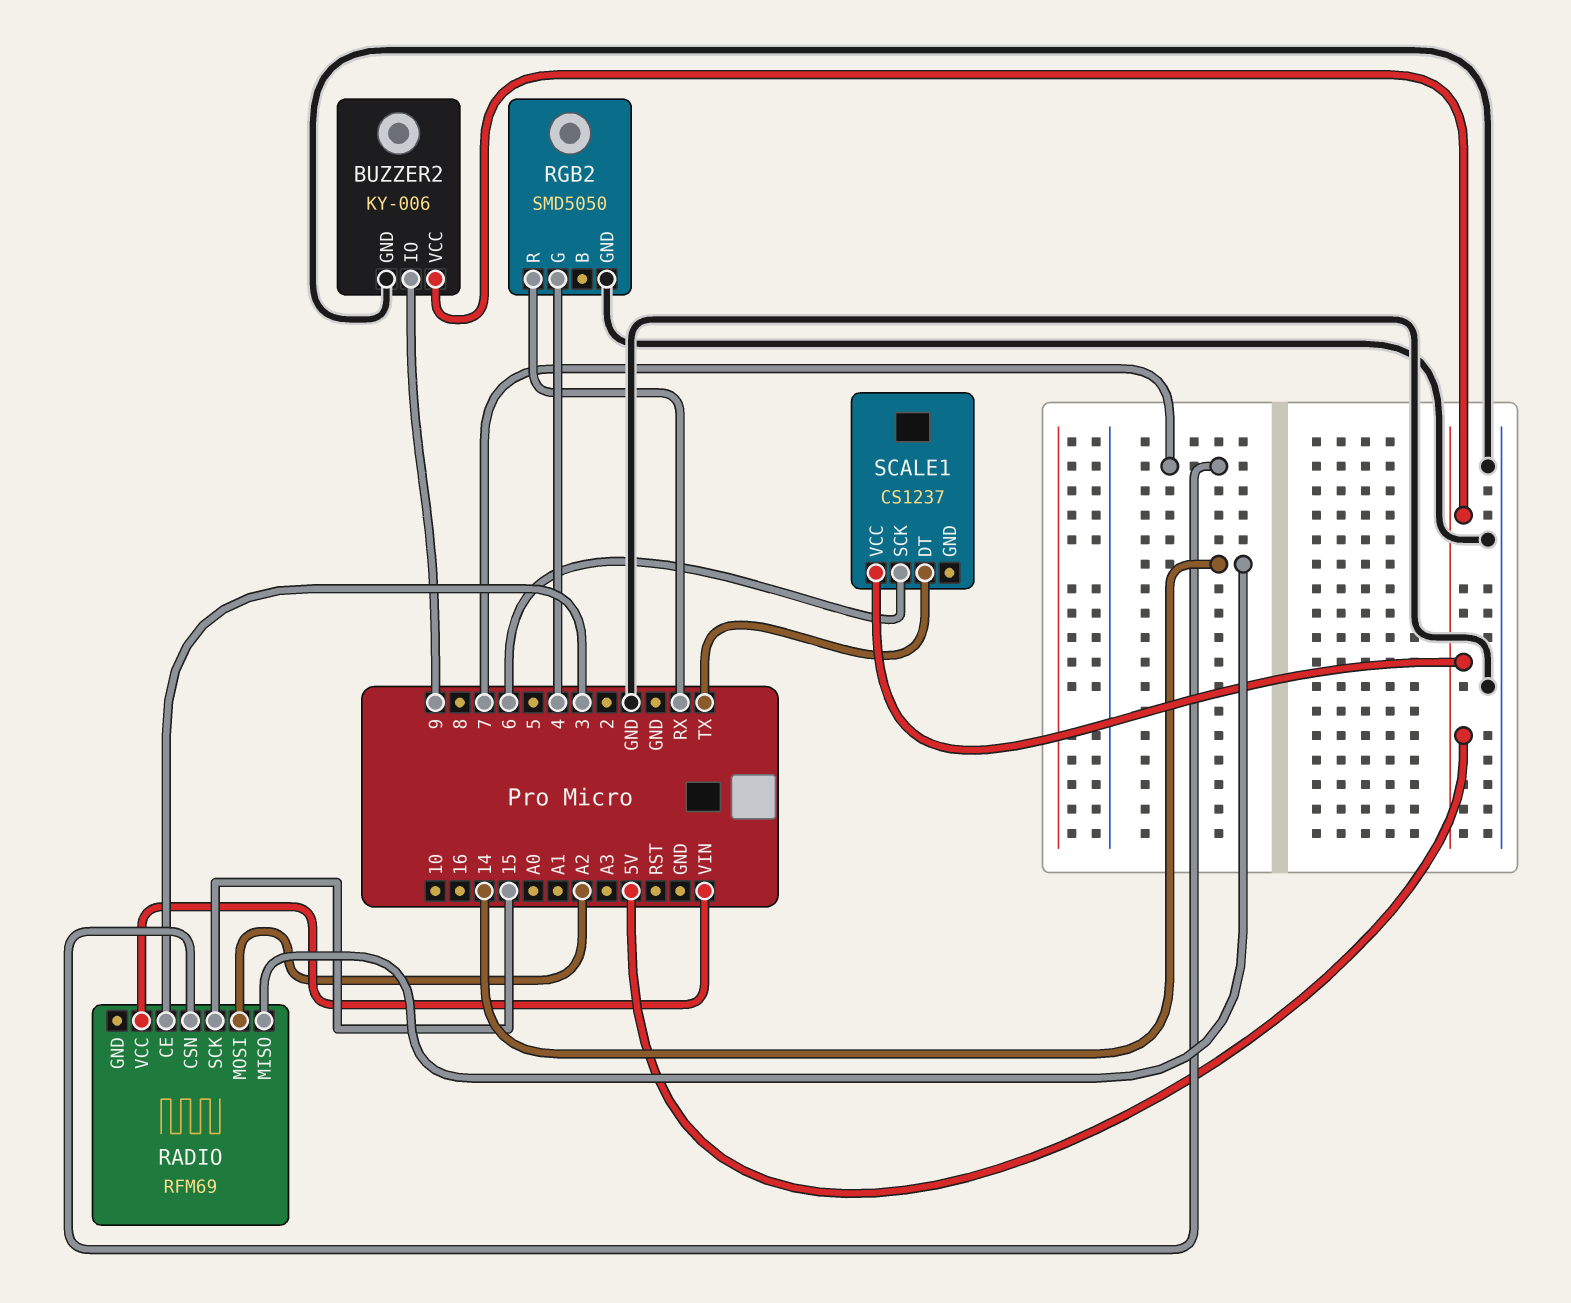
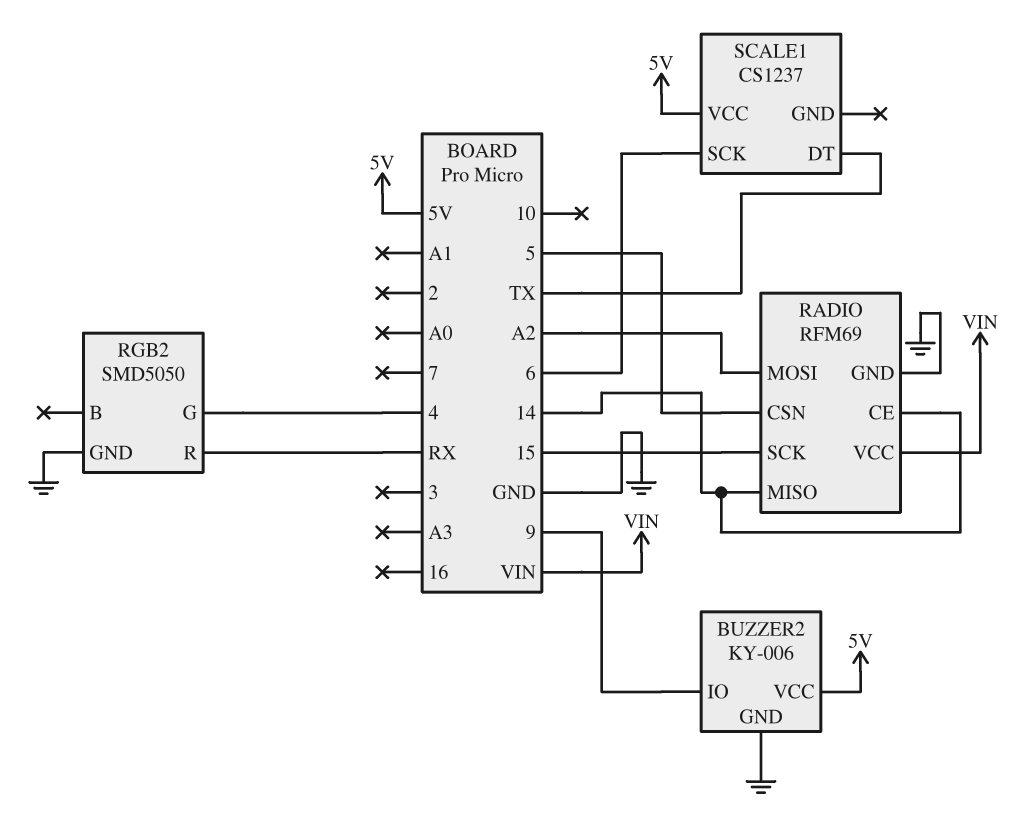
RADIO pin CE: 3 -> 14
RADIO pin CSN: 7 -> 5
RADIO pin GND: none -> GND

